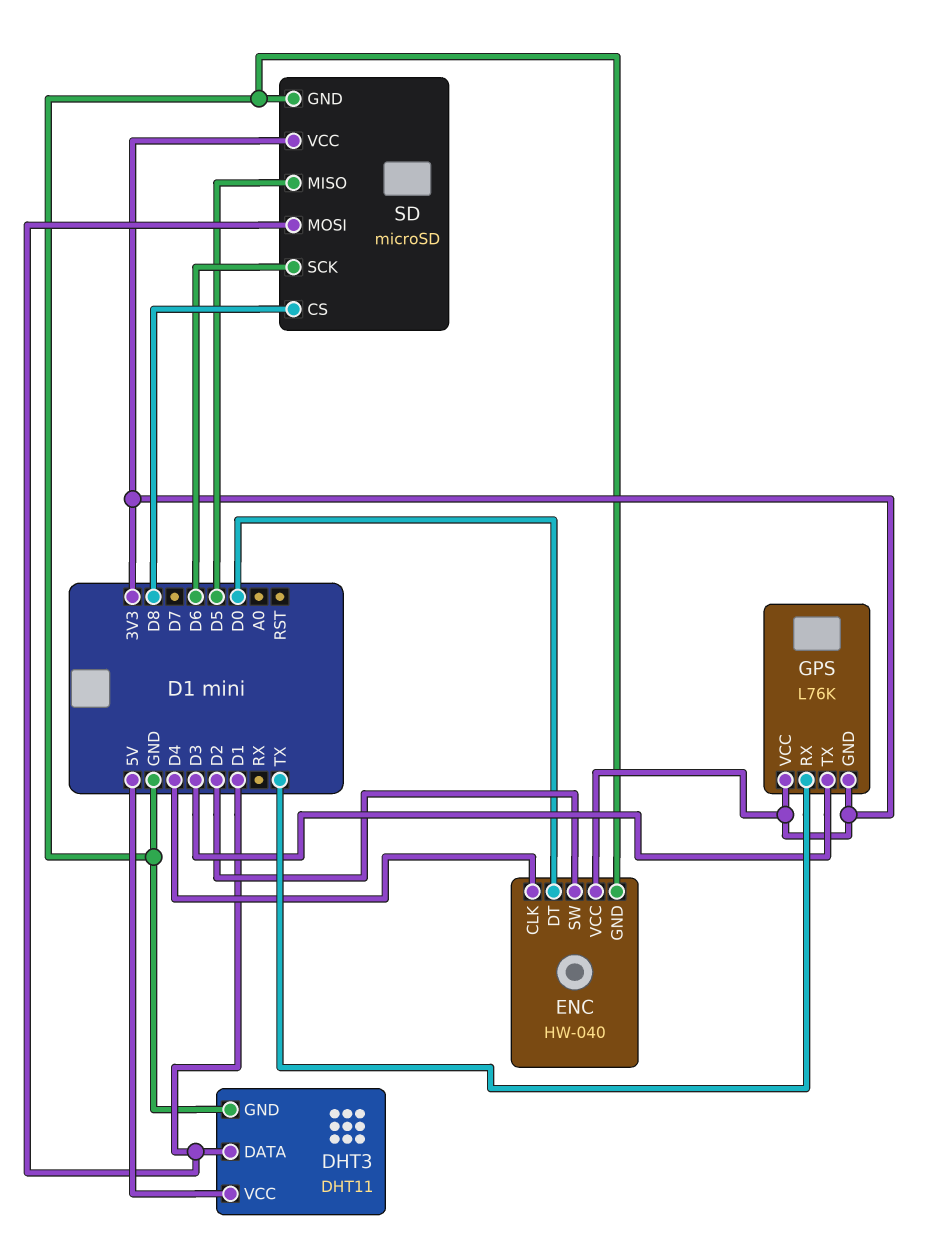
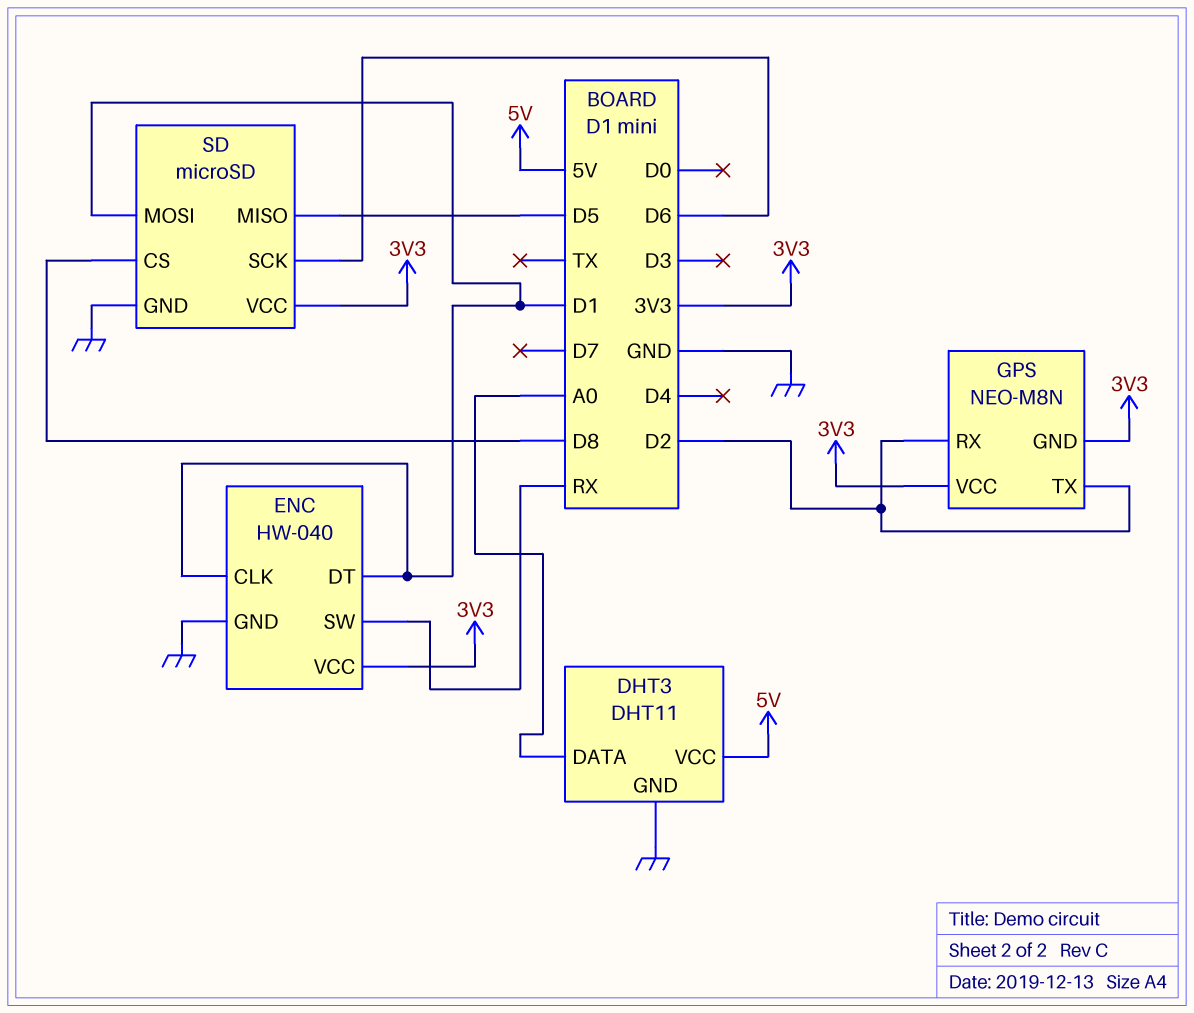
DHT3 pin DATA: D1 -> A0
ENC pin CLK: D4 -> D1
ENC pin DT: D0 -> D1
ENC pin SW: D2 -> RX
GPS: L76K -> NEO-M8N
GPS pin RX: TX -> D2
GPS pin TX: D3 -> D2

